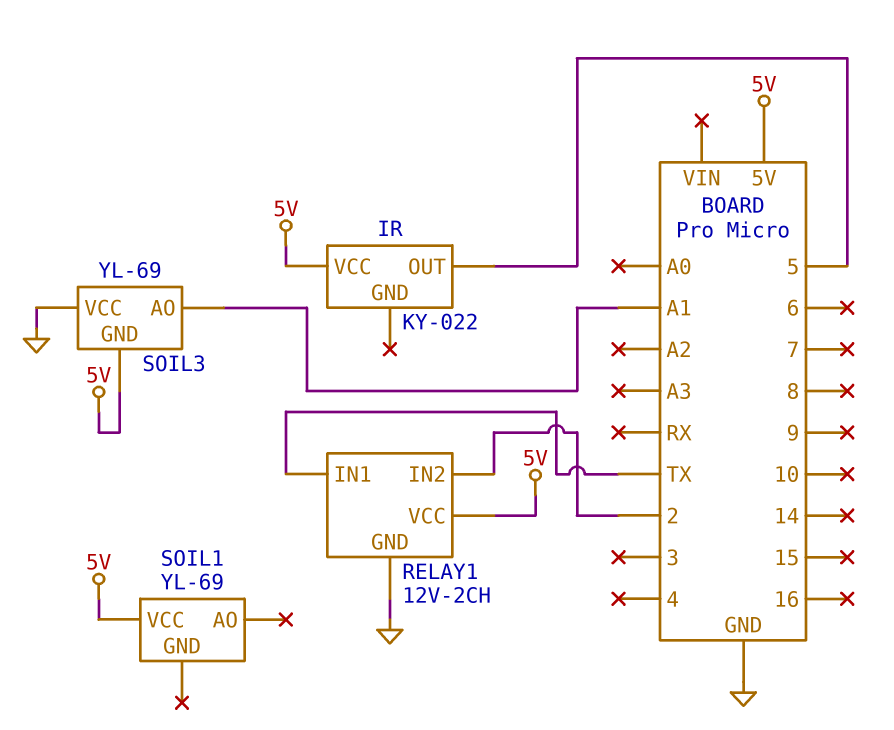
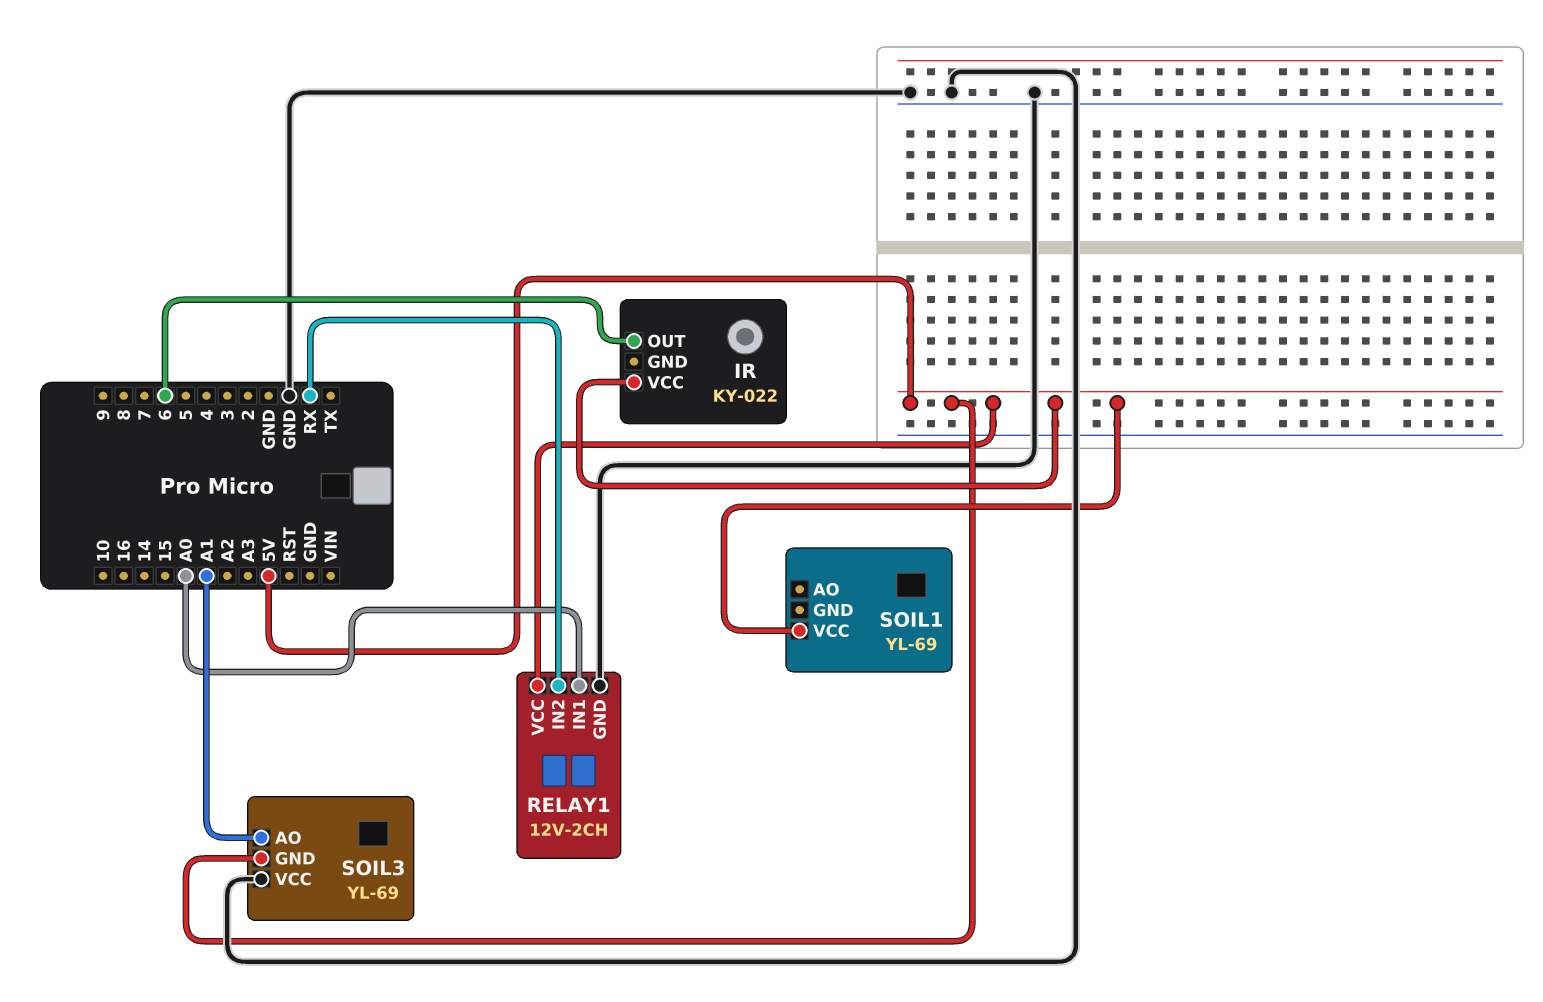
IR pin OUT: 5 -> 6
RELAY1 pin IN1: TX -> A0
RELAY1 pin IN2: 2 -> RX

